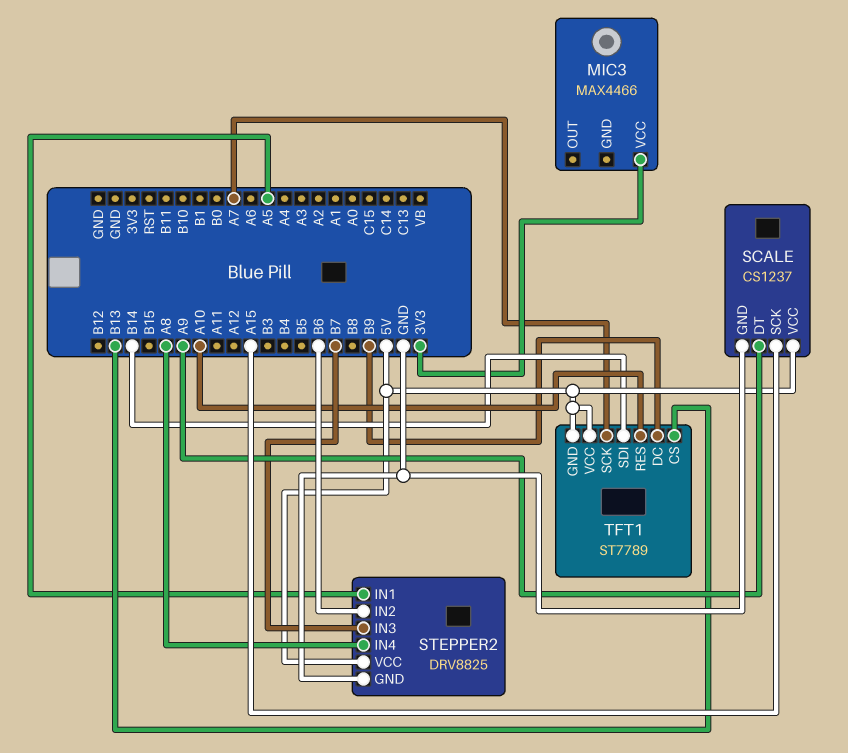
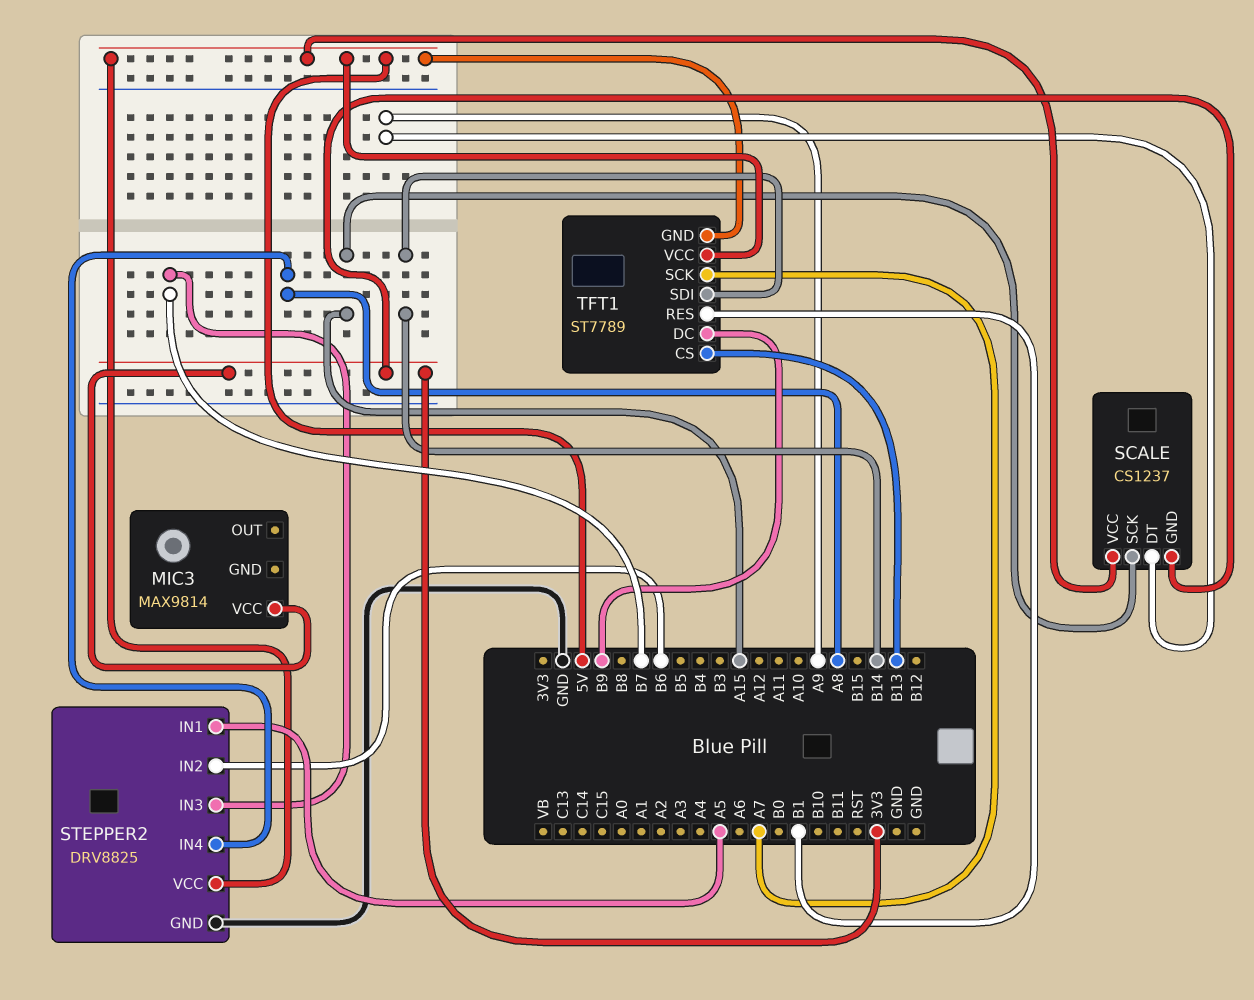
MIC3: MAX4466 -> MAX9814
SCALE pin GND: GND -> 3V3
TFT1 pin RES: A10 -> B1

